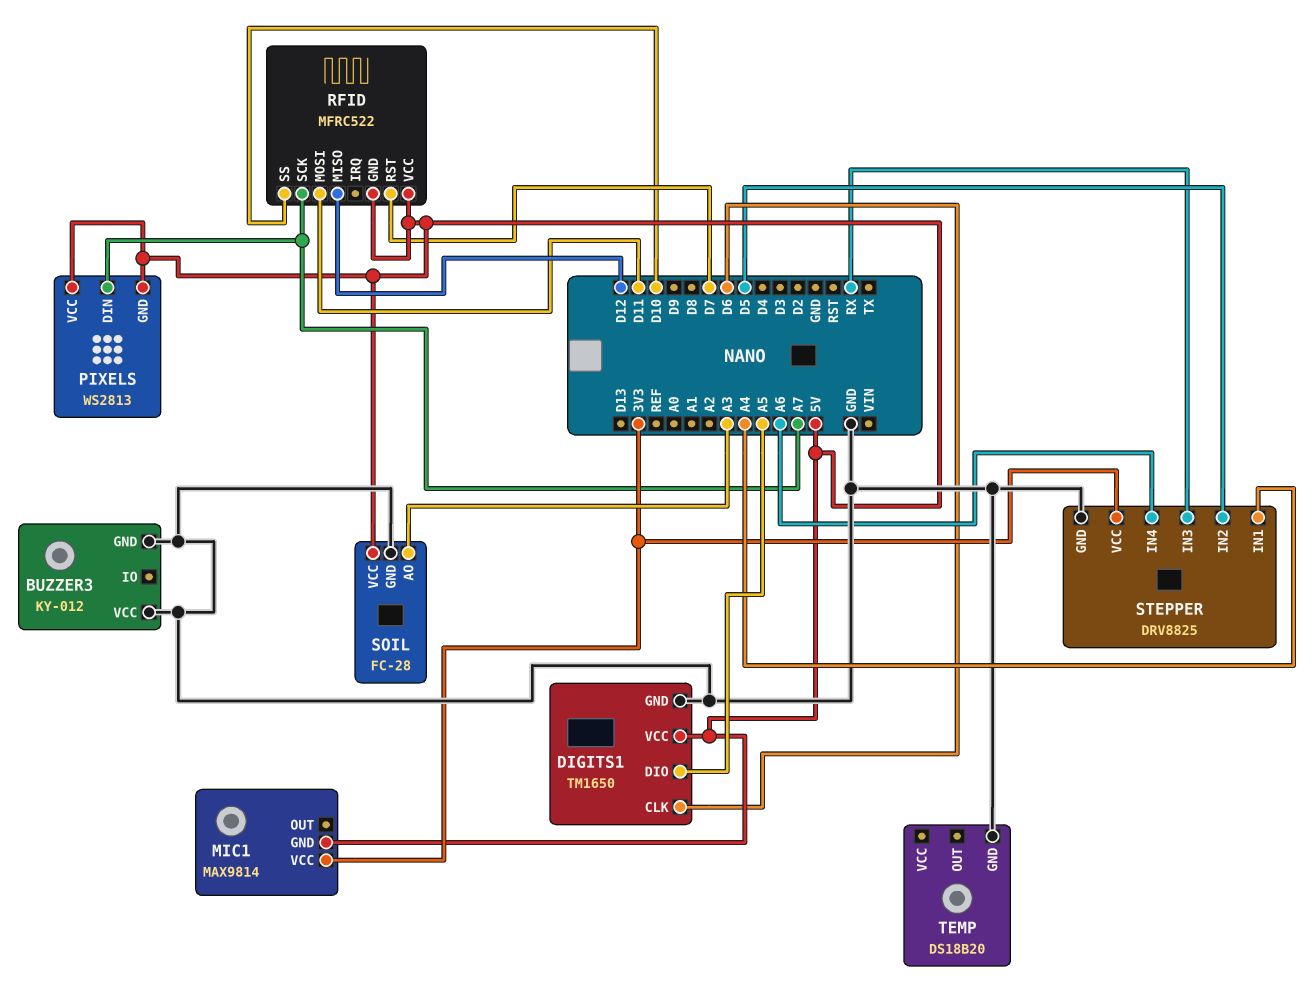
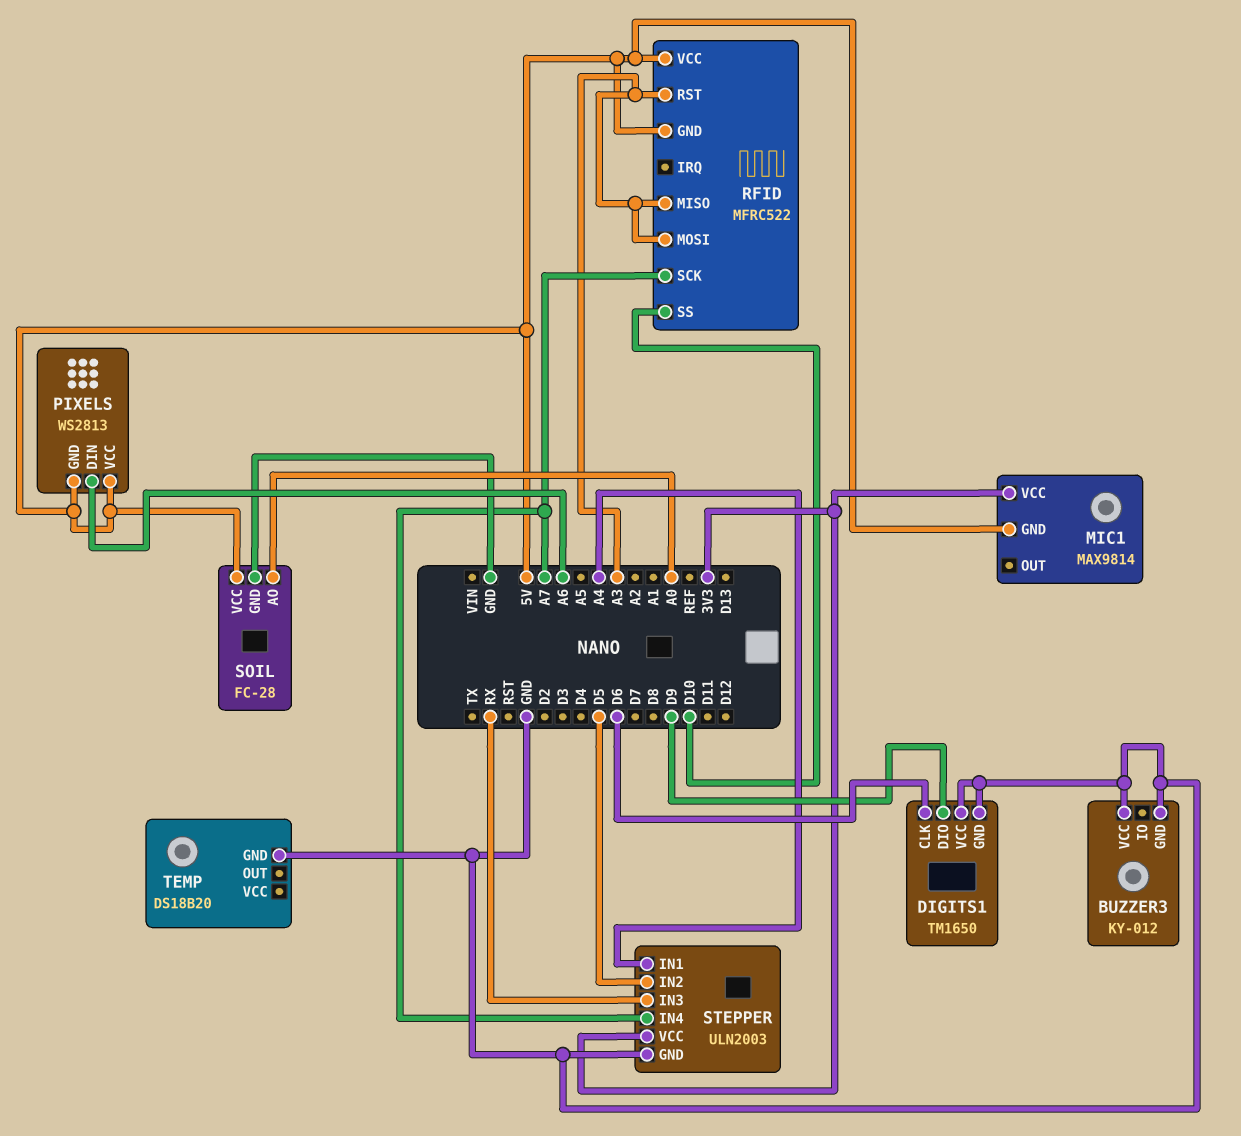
DIGITS1 pin DIO: A5 -> D9
DIGITS1 pin VCC: 5V -> GND
PIXELS pin DIN: A7 -> A6
RFID pin MISO: D12 -> A3
RFID pin MOSI: D11 -> A3
RFID pin RST: D7 -> A3
SOIL pin AO: A3 -> A0
STEPPER: DRV8825 -> ULN2003
STEPPER pin IN4: A6 -> A7

